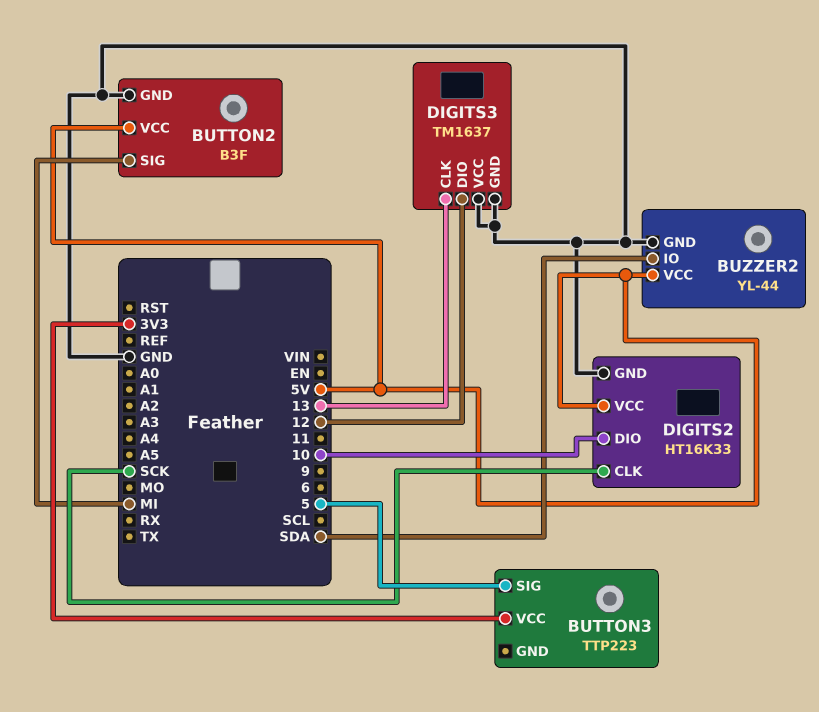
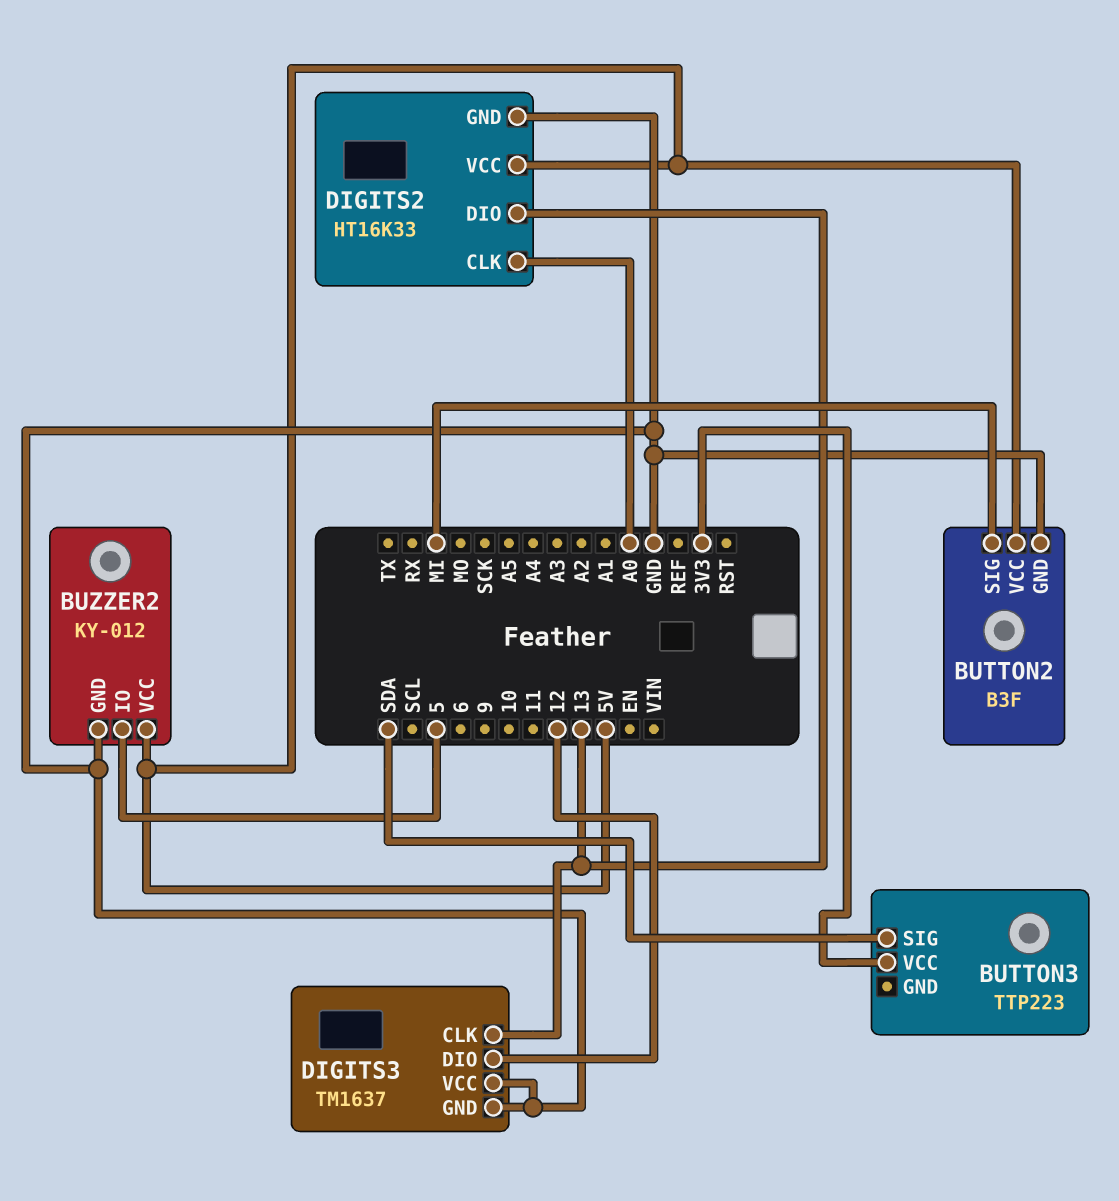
BUTTON3 pin SIG: 5 -> SDA
BUZZER2: YL-44 -> KY-012
BUZZER2 pin IO: SDA -> 5
DIGITS2 pin CLK: SCK -> A0
DIGITS2 pin DIO: 10 -> 13

